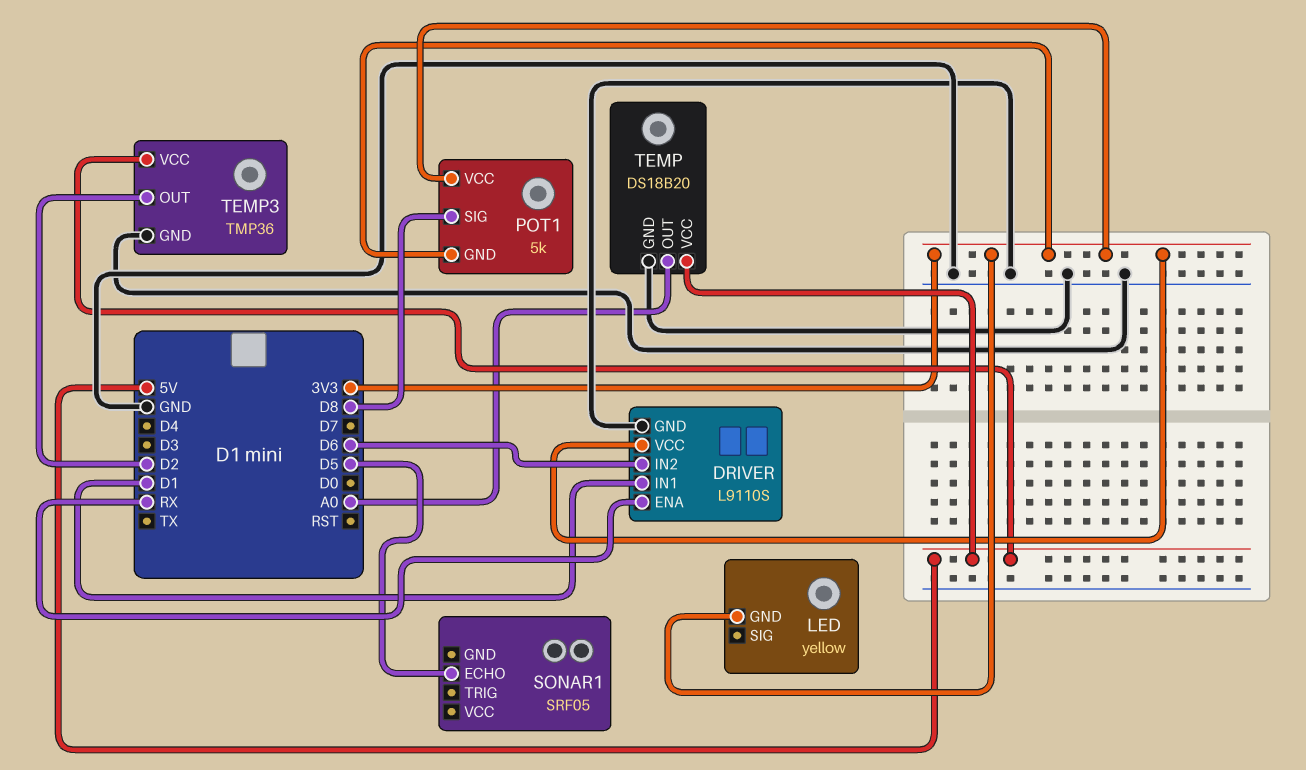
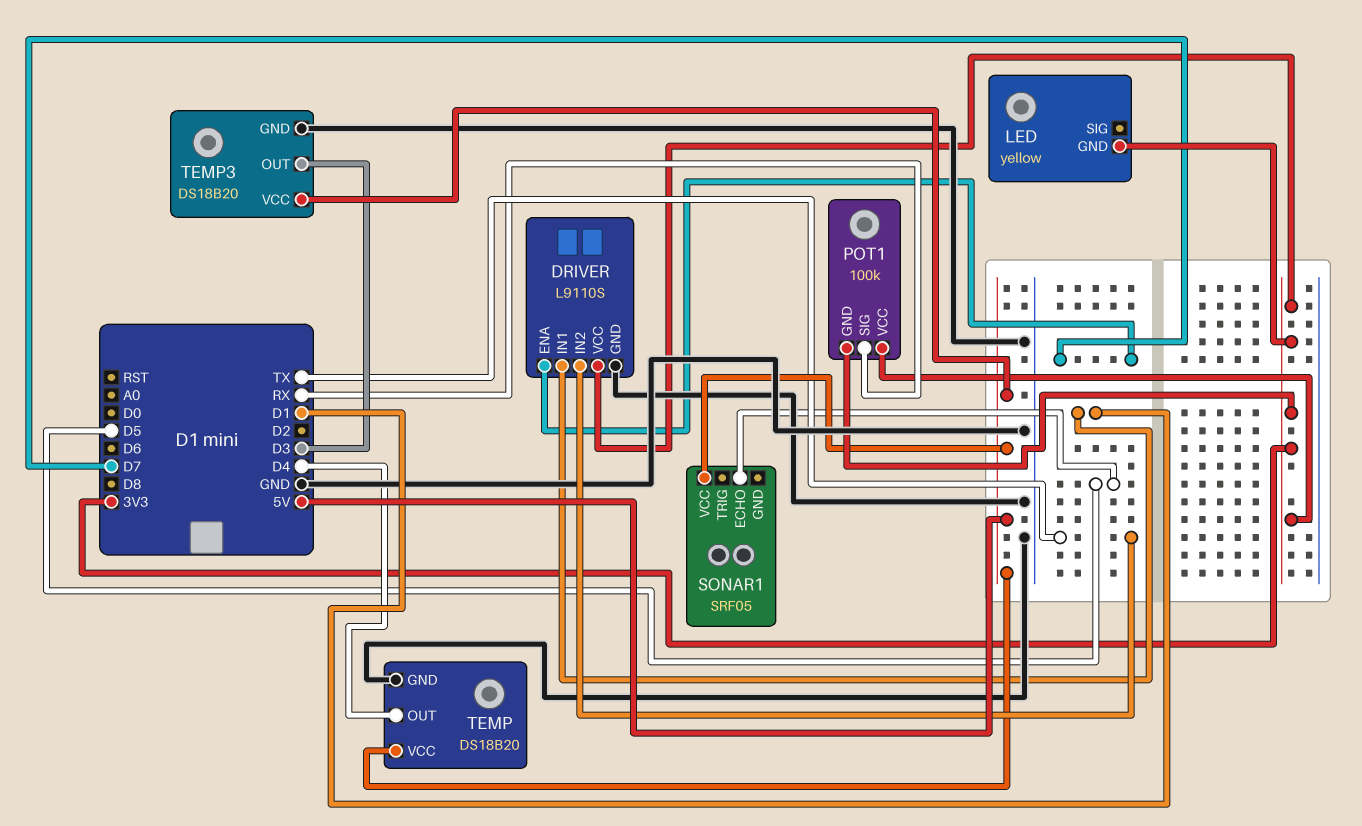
DRIVER pin ENA: RX -> D7
DRIVER pin IN2: D6 -> TX
POT1: 5k -> 100k
POT1 pin SIG: D8 -> RX
SONAR1 pin VCC: none -> 5V
TEMP pin OUT: A0 -> D4
TEMP3: TMP36 -> DS18B20
TEMP3 pin OUT: D2 -> D3

